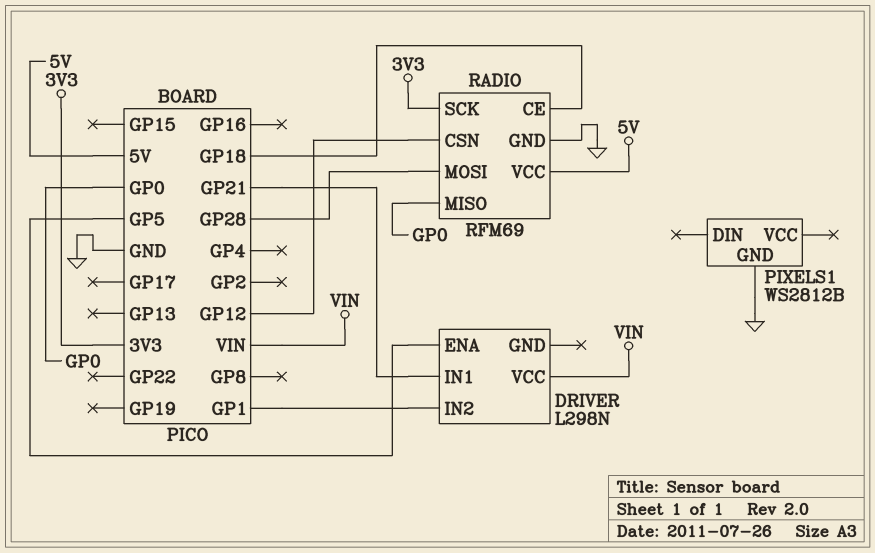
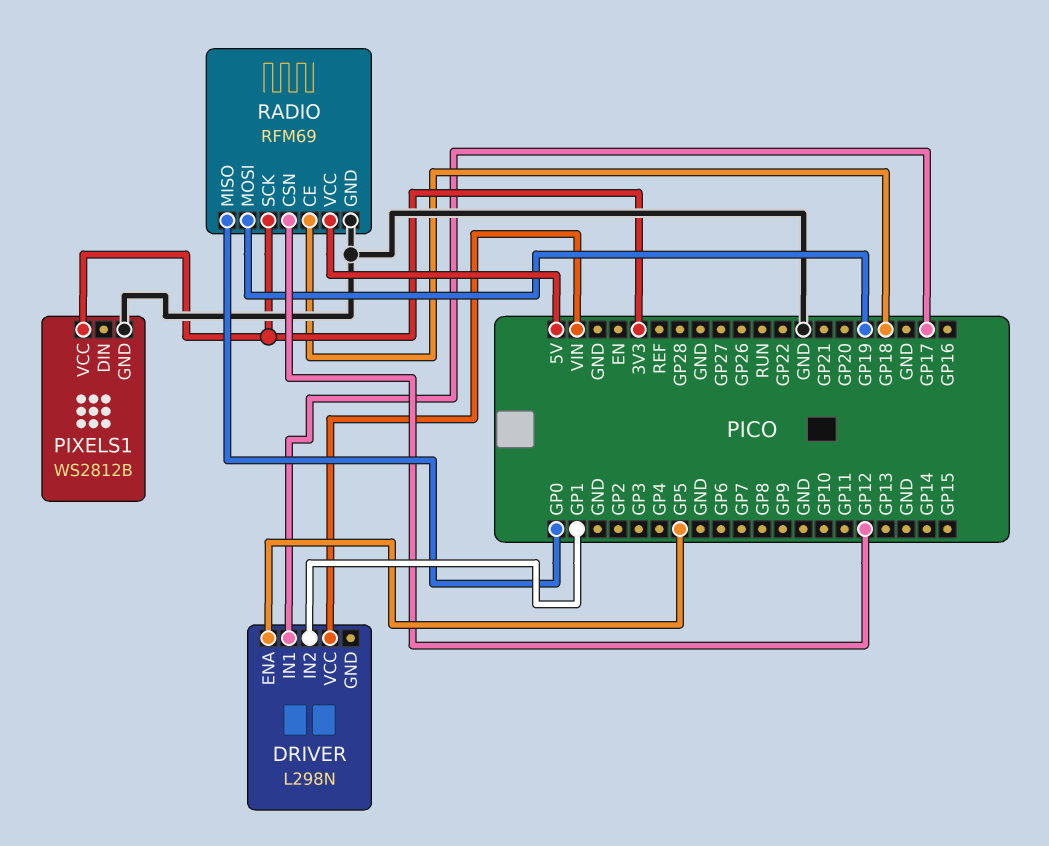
DRIVER pin IN1: GP21 -> GP17
PIXELS1 pin VCC: none -> 3V3
RADIO pin MOSI: GP28 -> GP19

